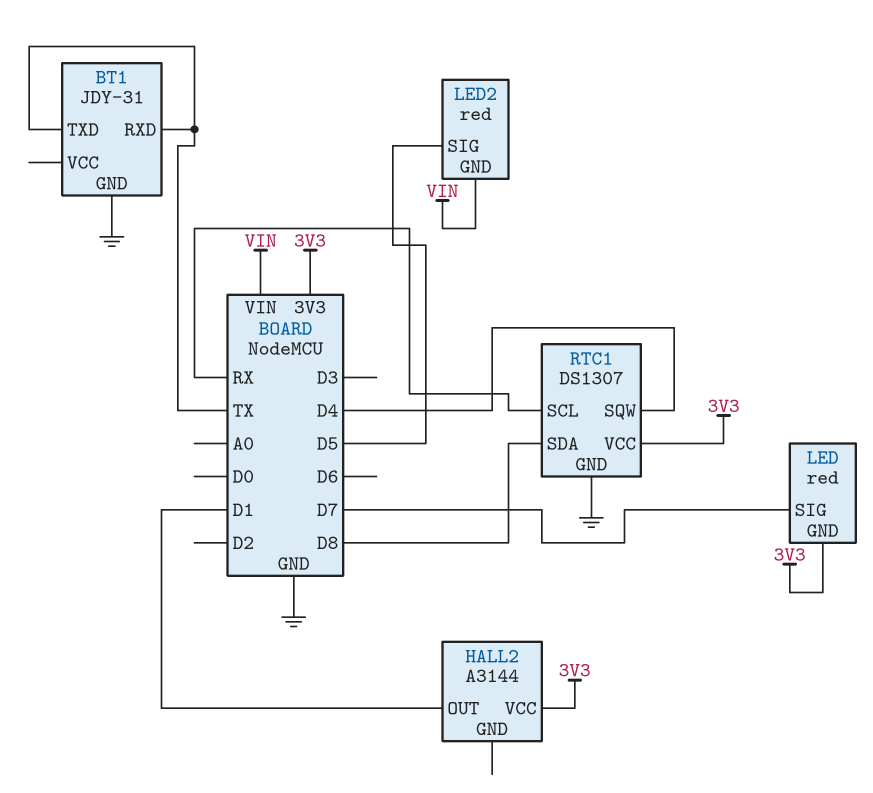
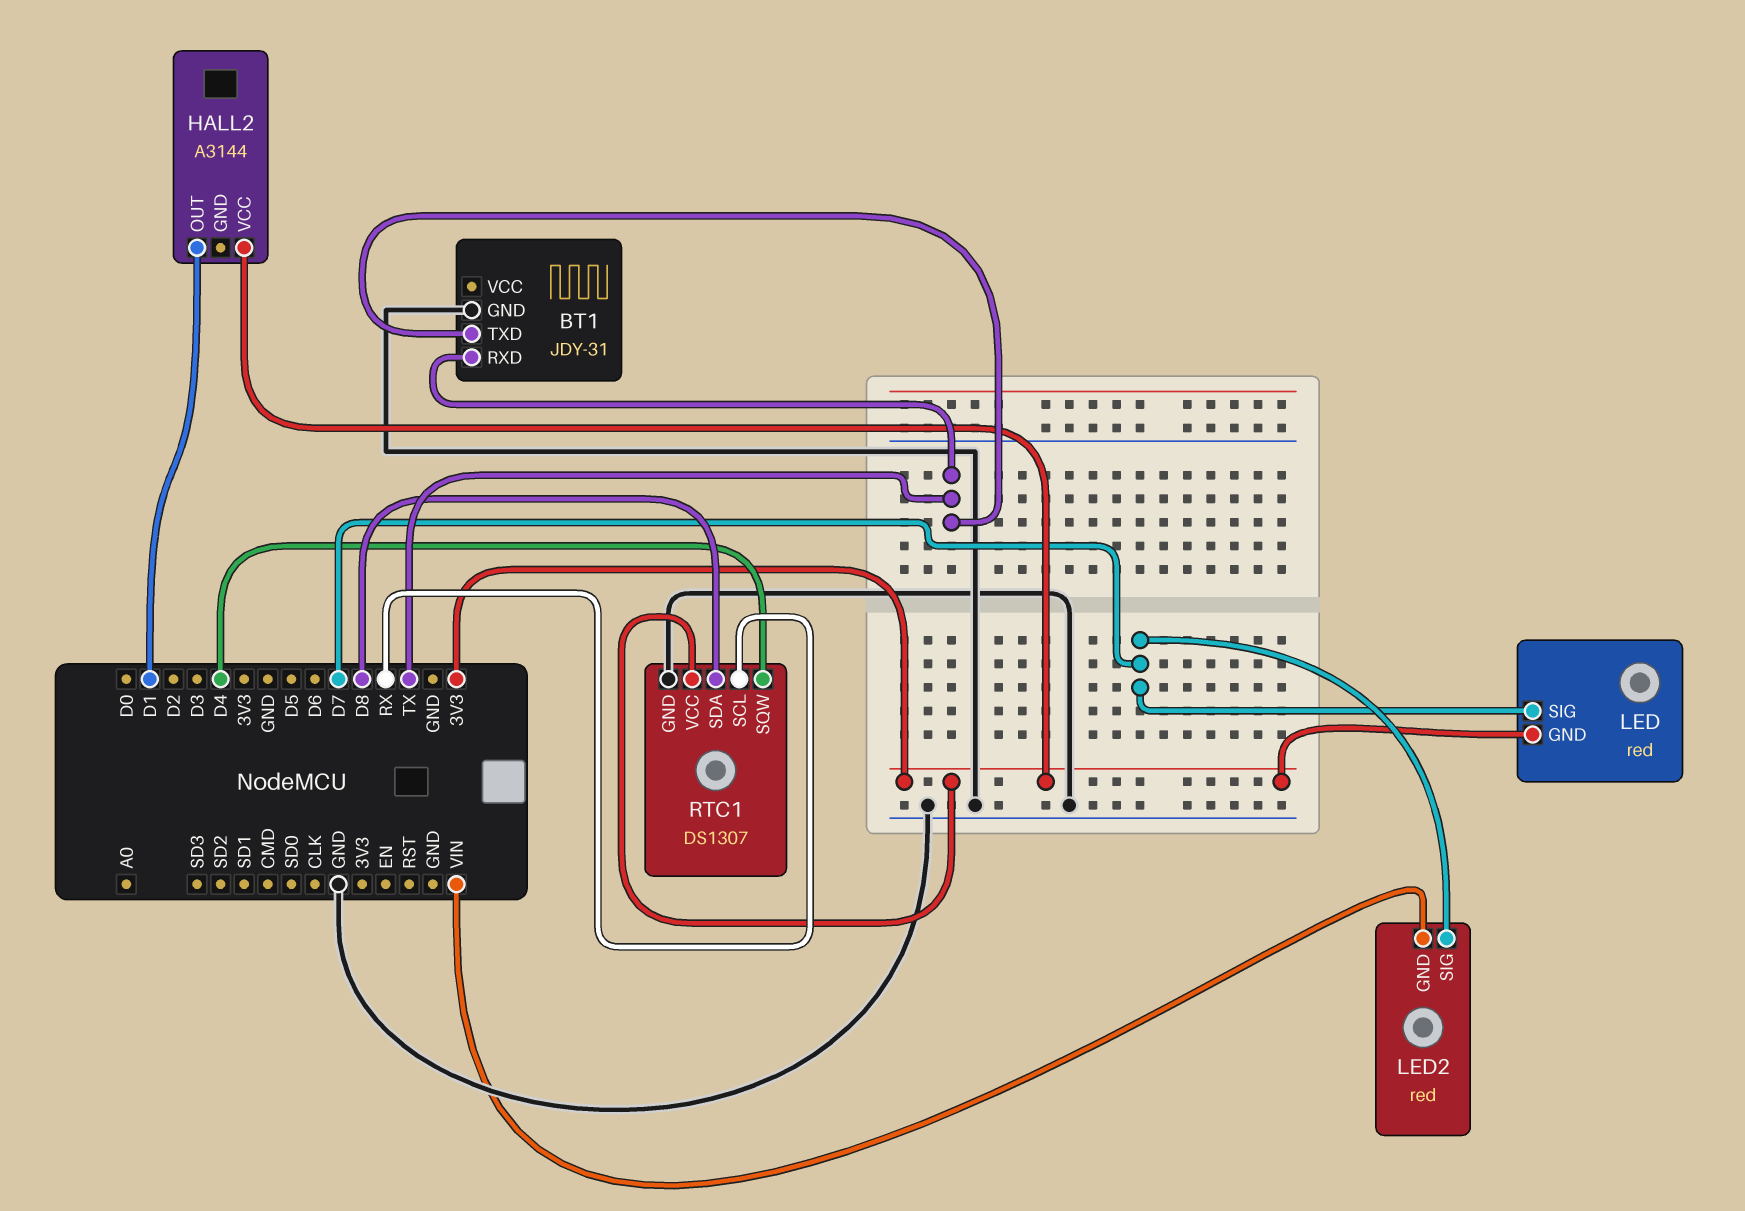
LED2 pin SIG: D5 -> D7

